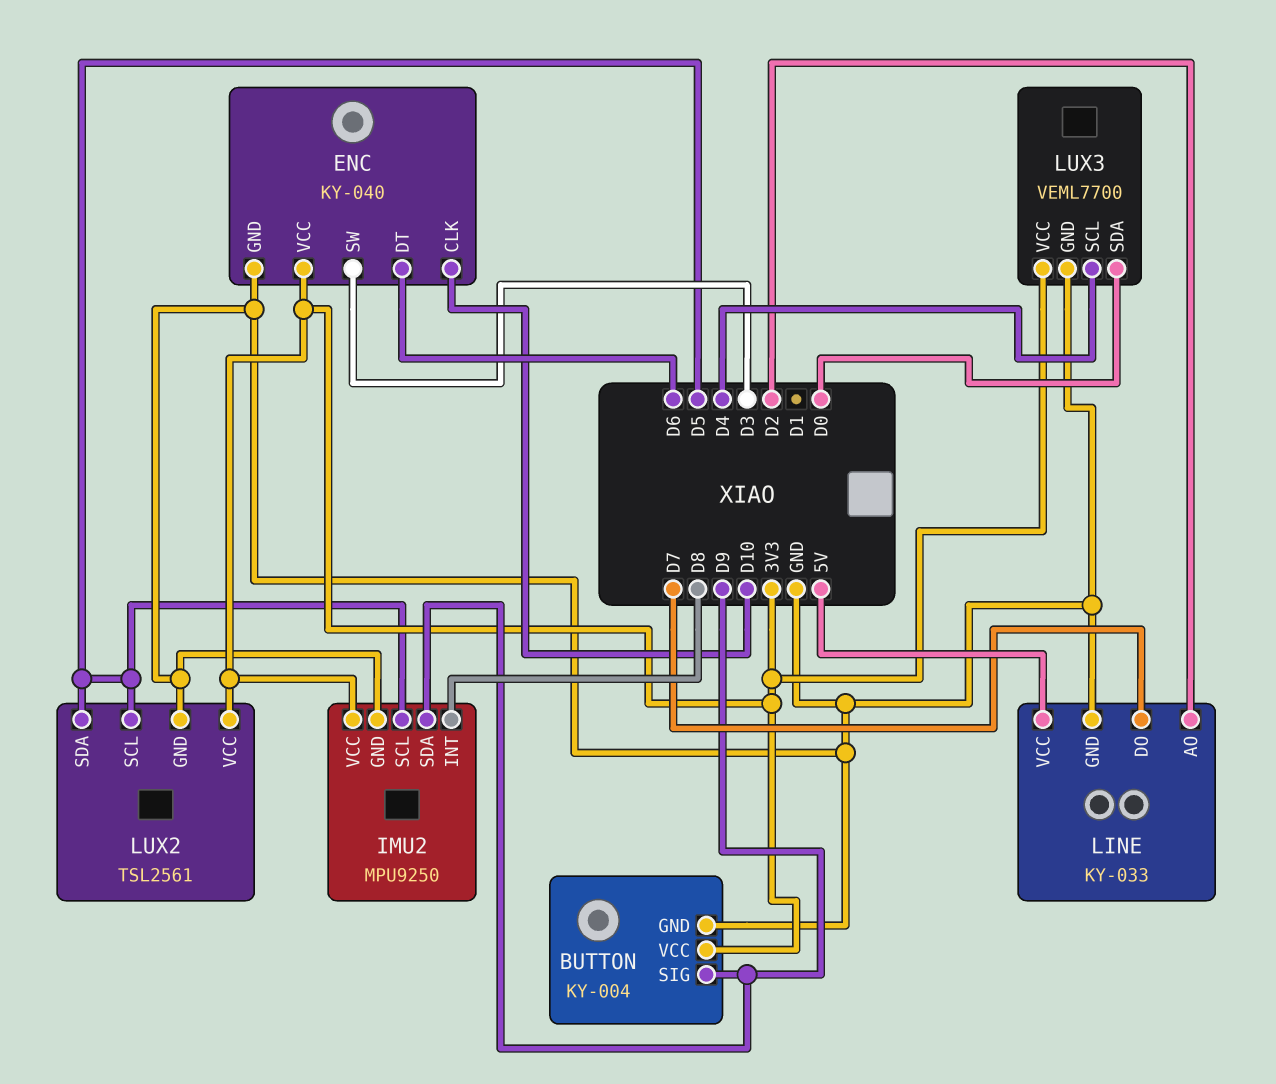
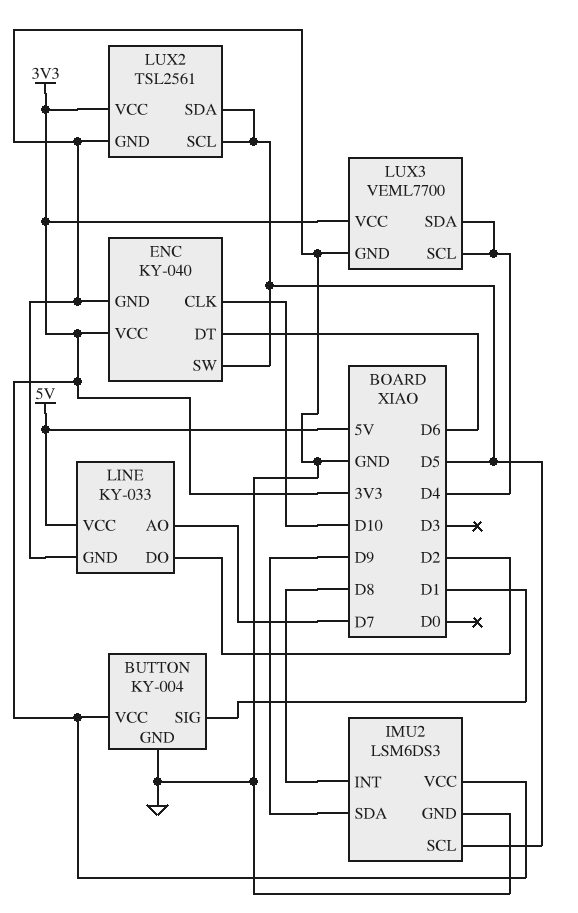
BUTTON pin SIG: D9 -> D1
ENC pin SW: D3 -> D5
IMU2: MPU9250 -> LSM6DS3
LINE pin AO: D2 -> D7
LINE pin DO: D7 -> D2
LUX3 pin SDA: D0 -> D4

